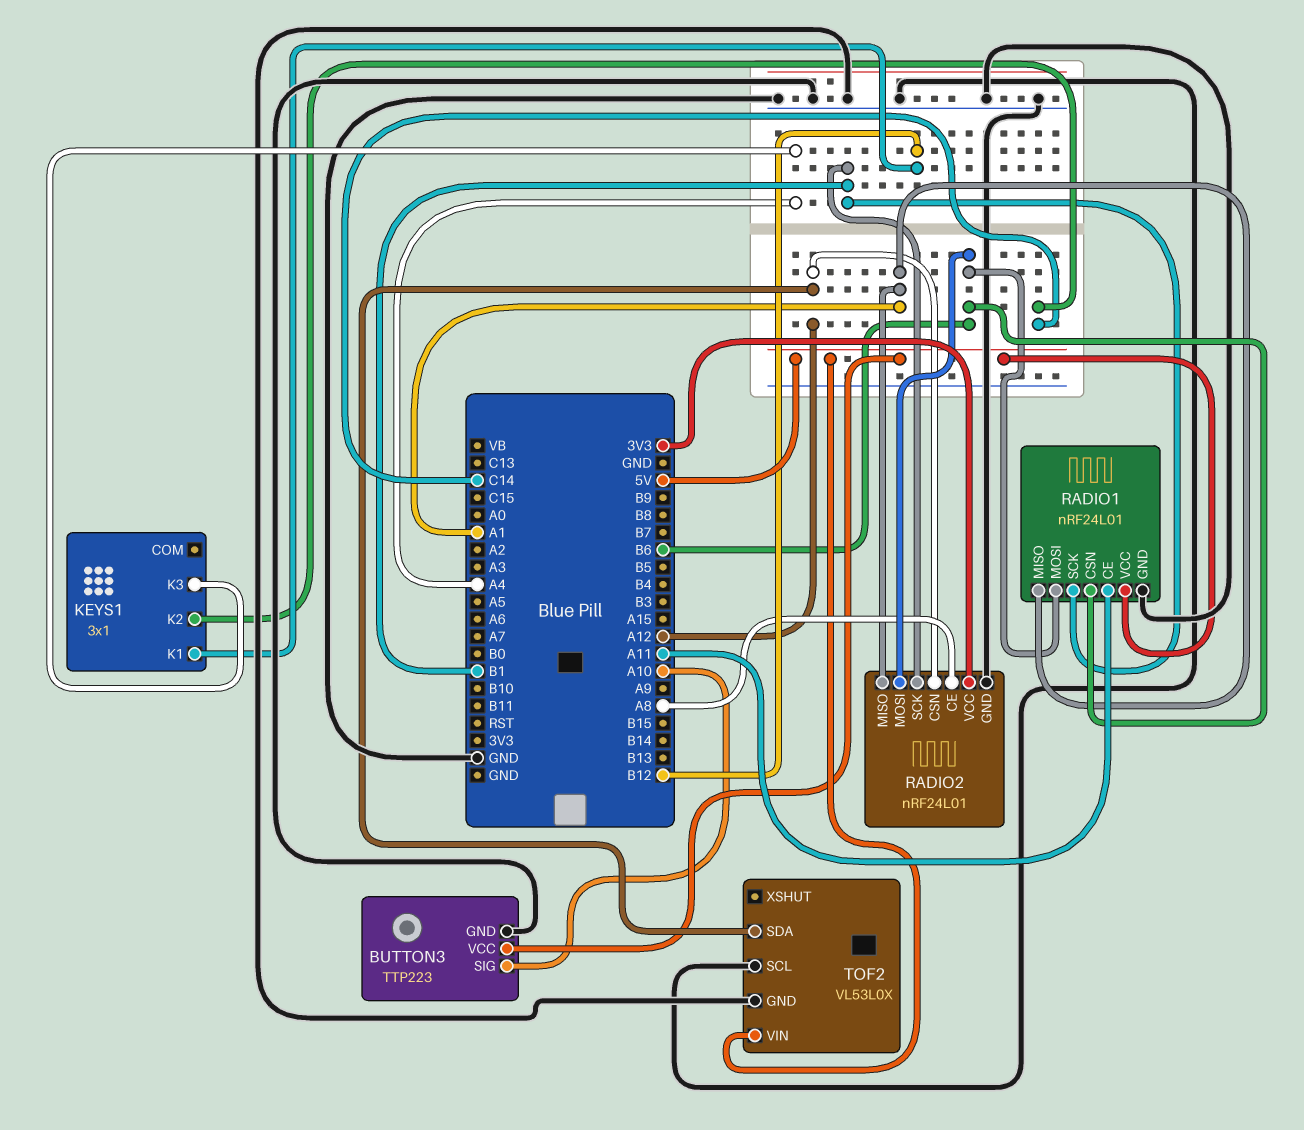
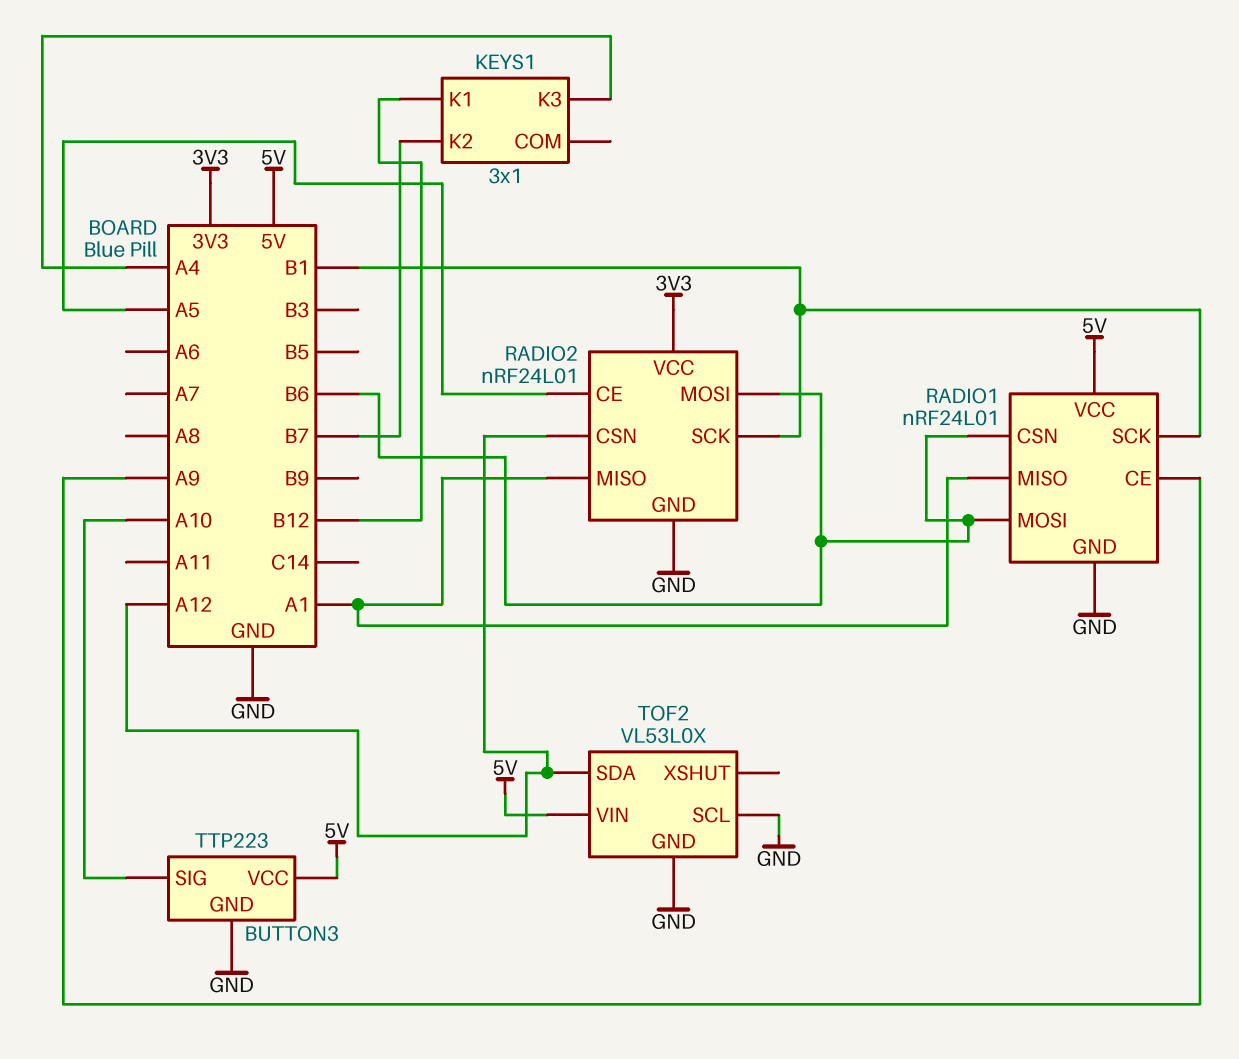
KEYS1 pin K2: C14 -> B7
RADIO1 pin CE: A11 -> A9
RADIO2 pin CE: A8 -> A5

